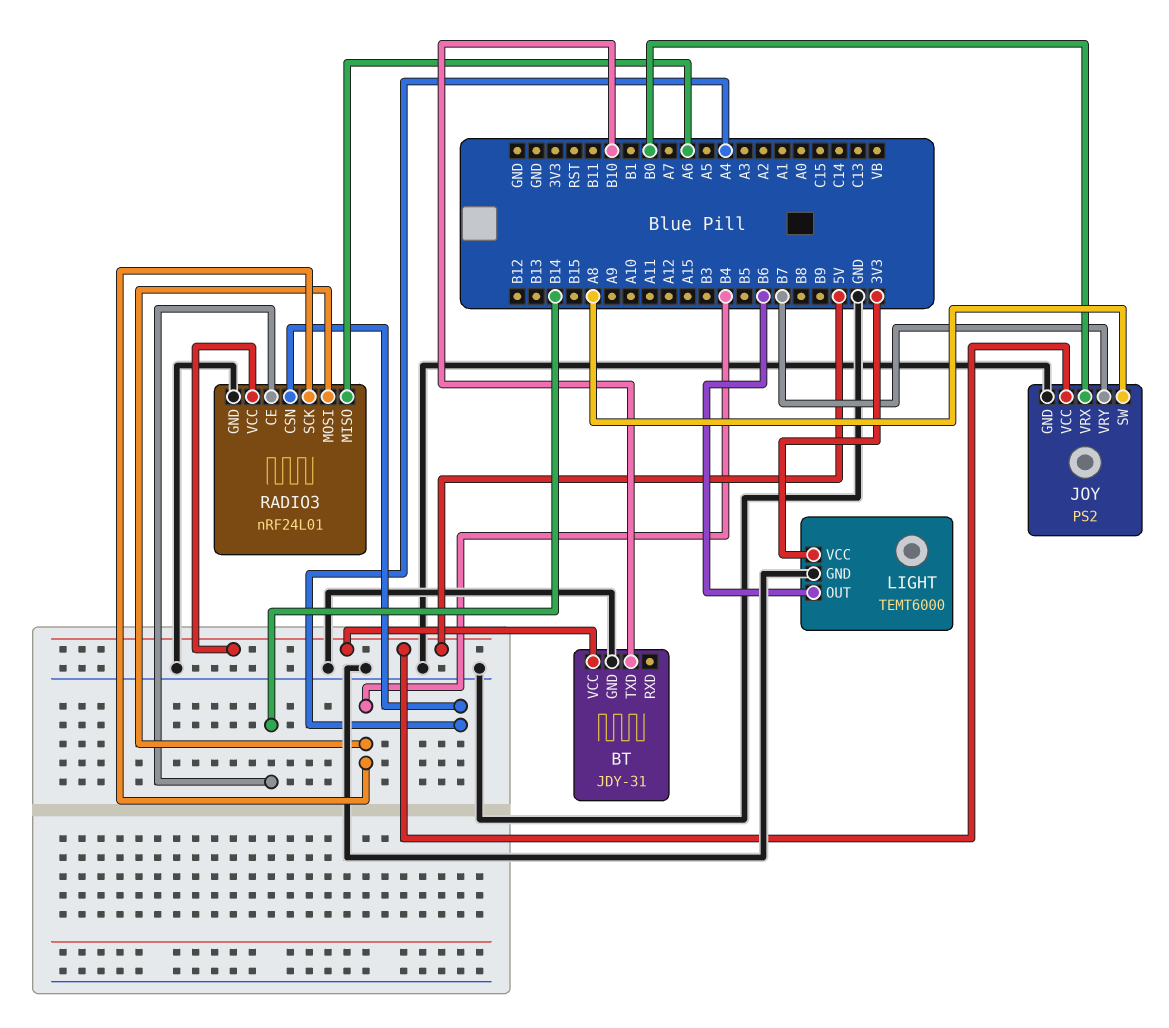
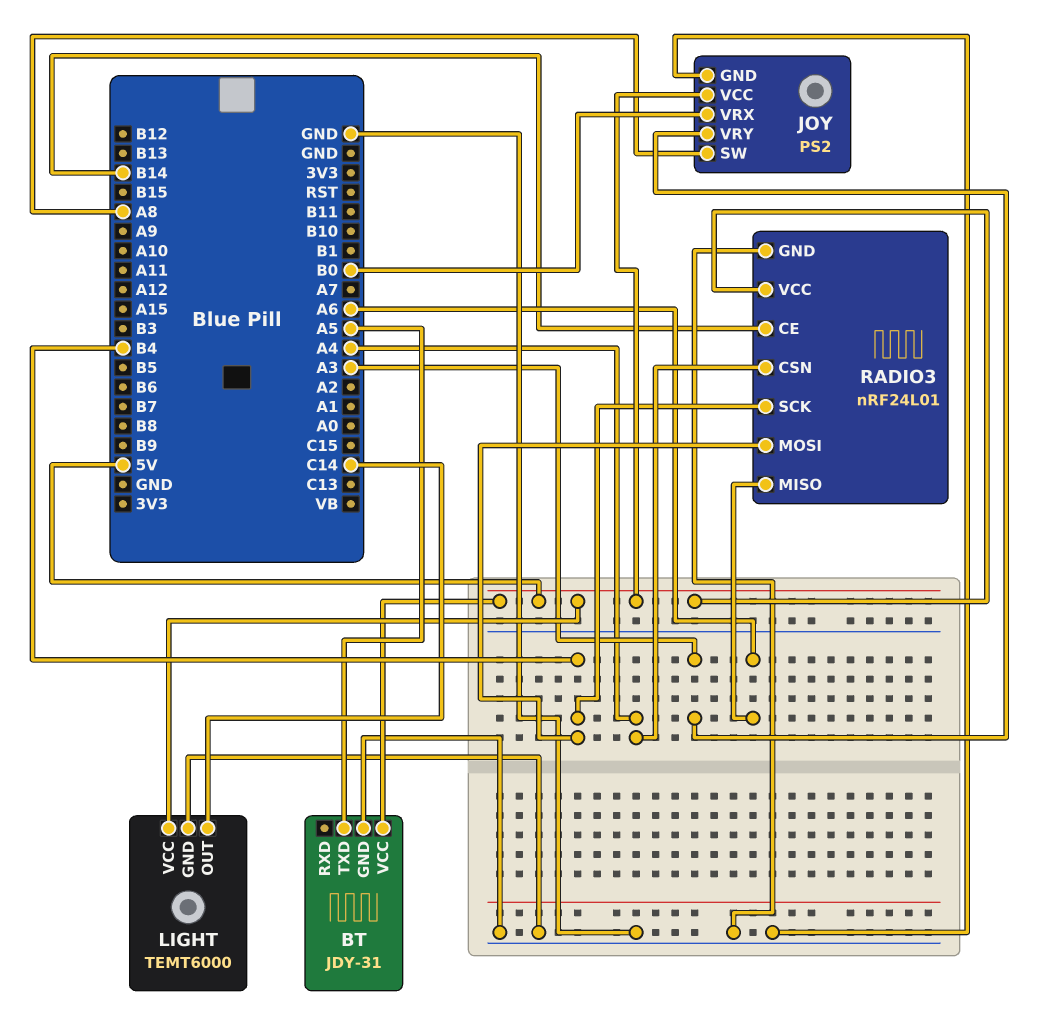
BT pin TXD: B10 -> A5
JOY pin VRY: B7 -> A3
LIGHT pin OUT: B6 -> C14
LIGHT pin VCC: 3V3 -> 5V

